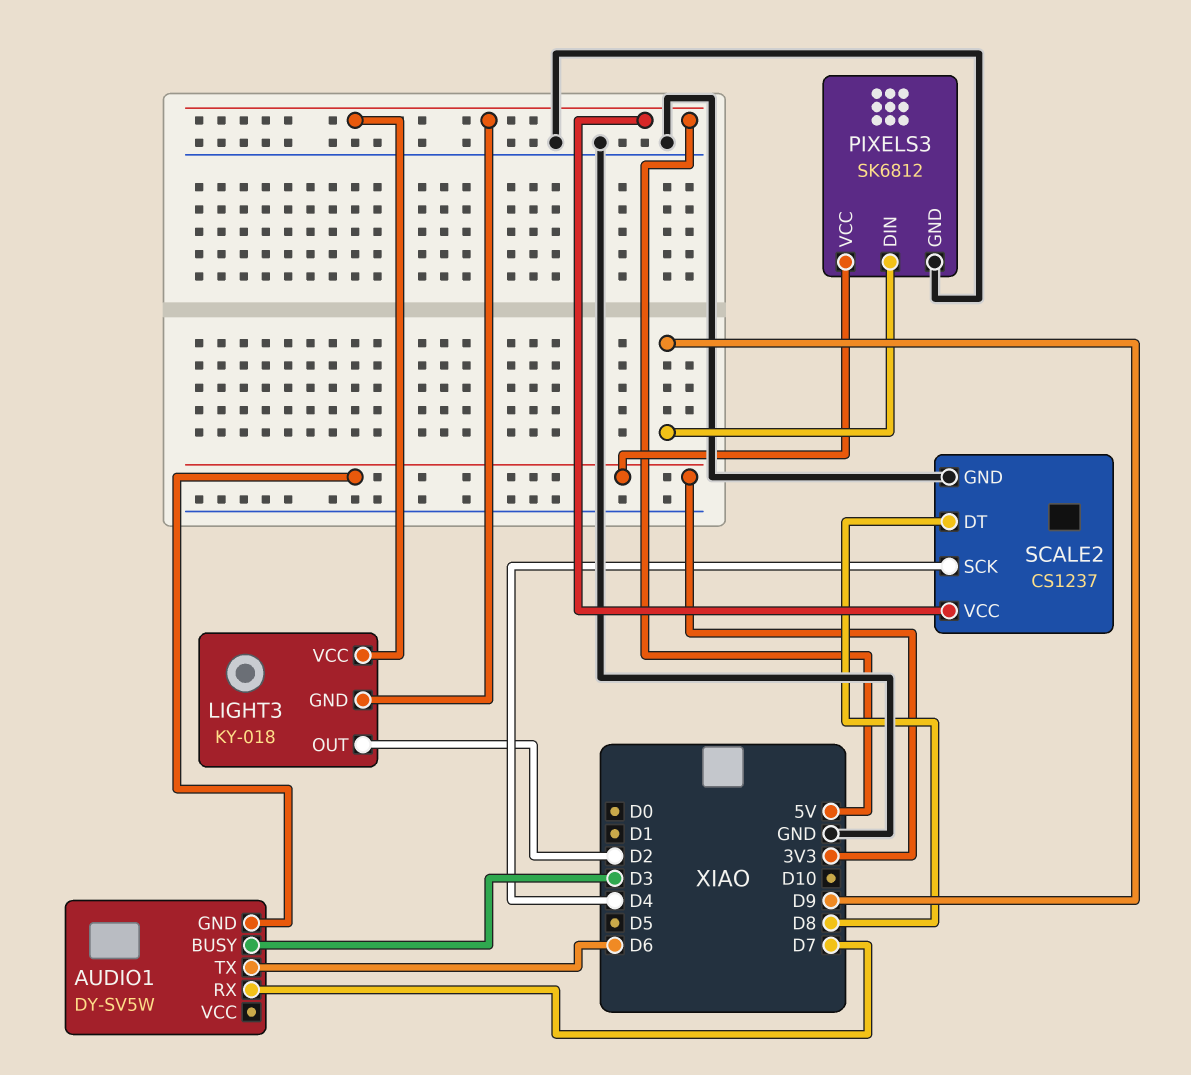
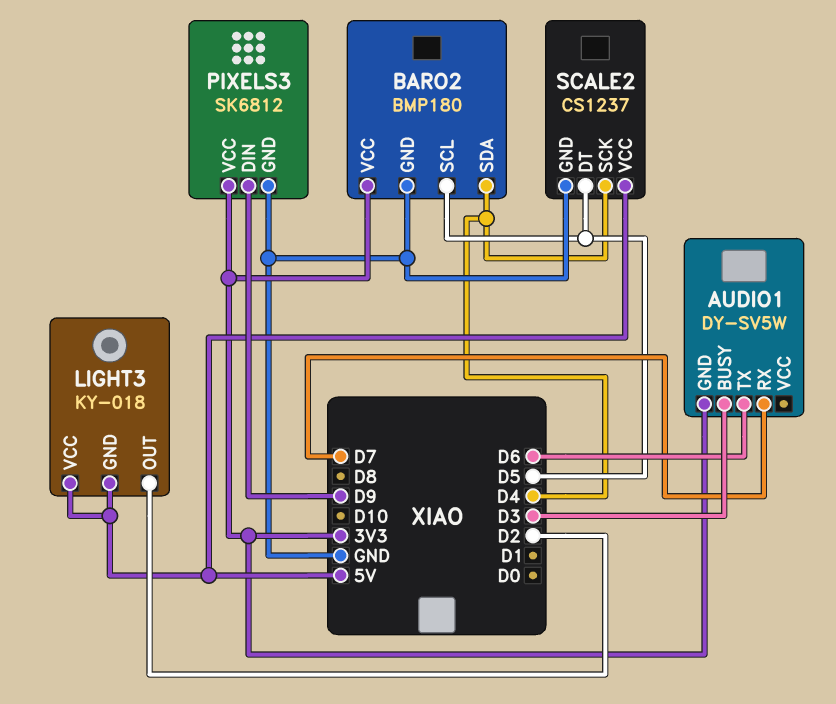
BARO2: none -> BMP180
BARO2 pin GND: none -> GND
BARO2 pin SCL: none -> D5
BARO2 pin SDA: none -> D4
BARO2 pin VCC: none -> 3V3
SCALE2 pin DT: D8 -> D5

